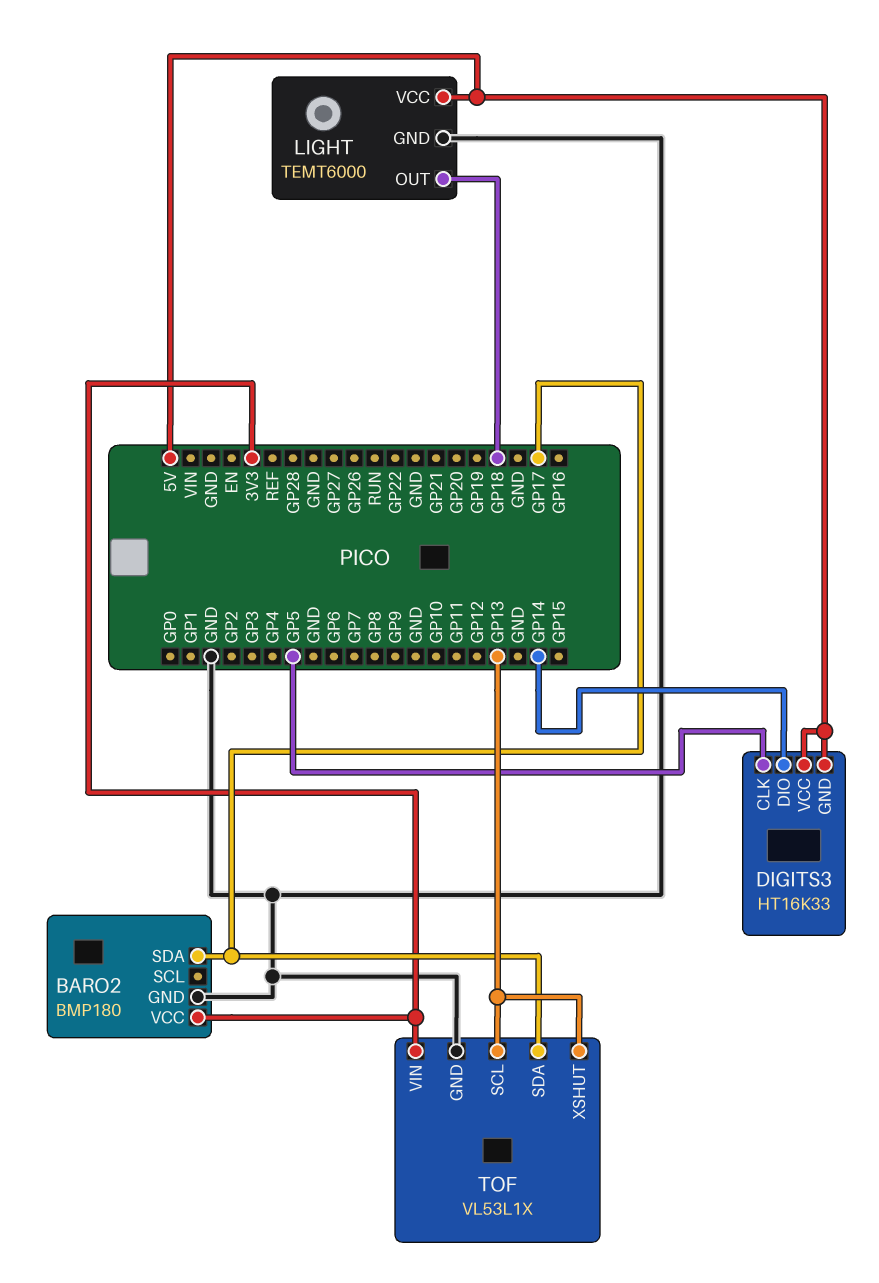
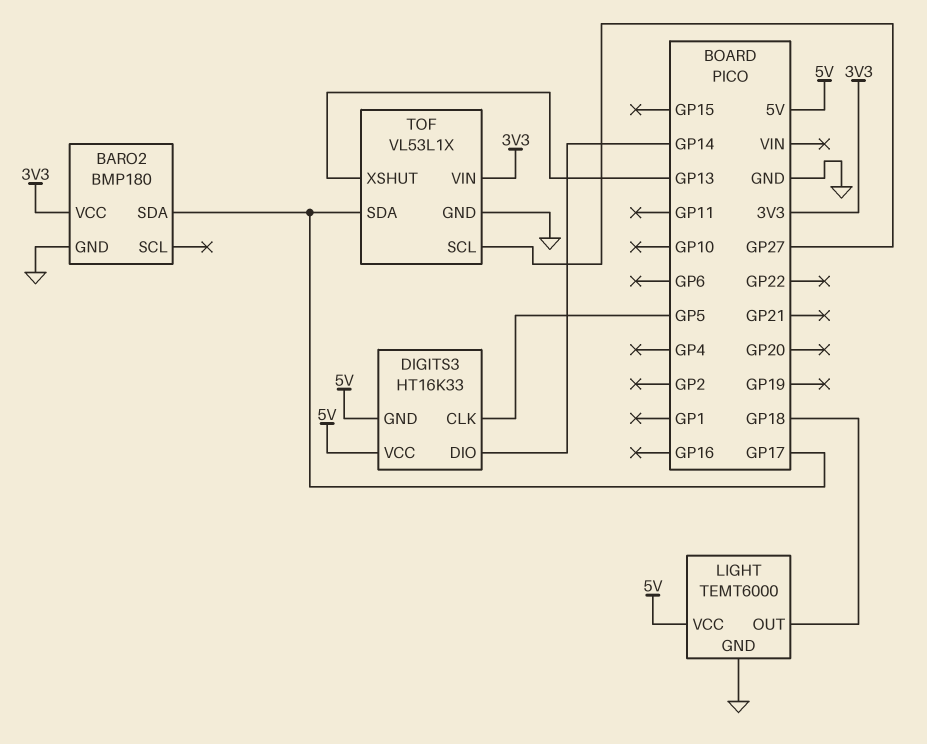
TOF pin SCL: GP13 -> GP27

